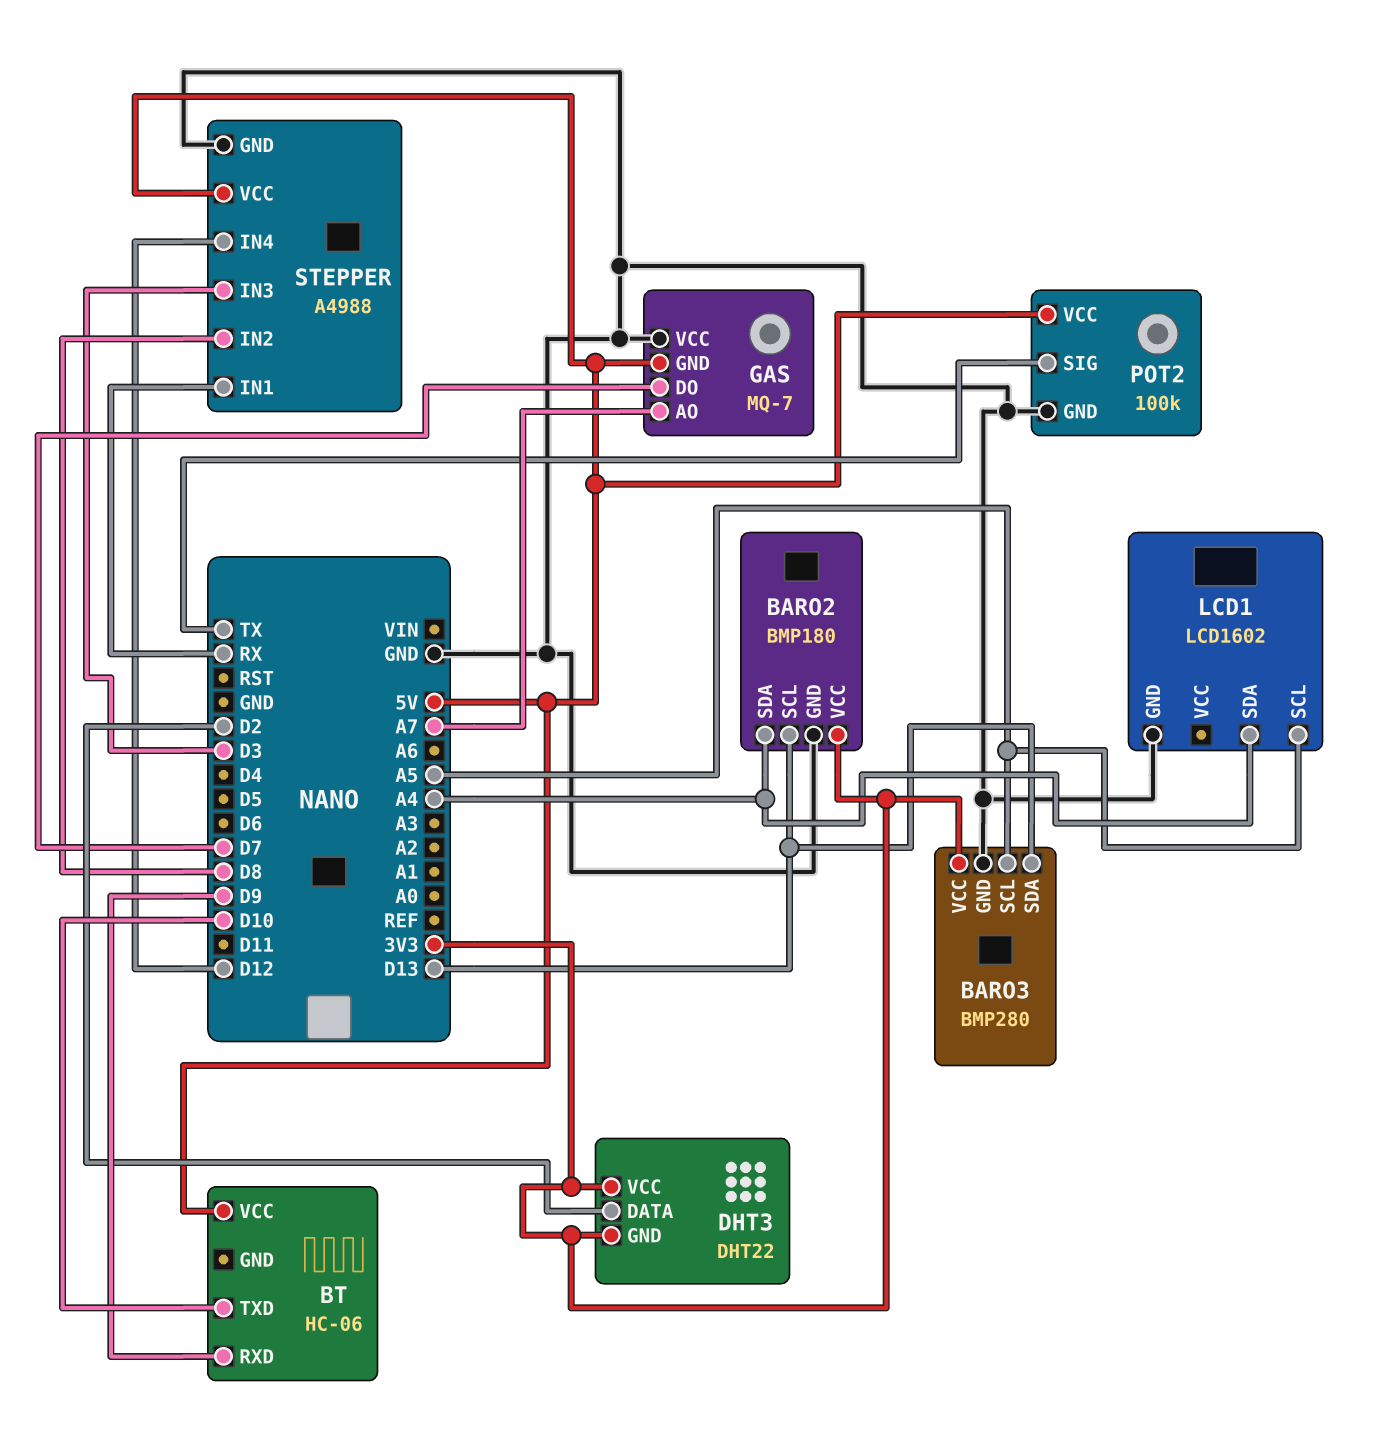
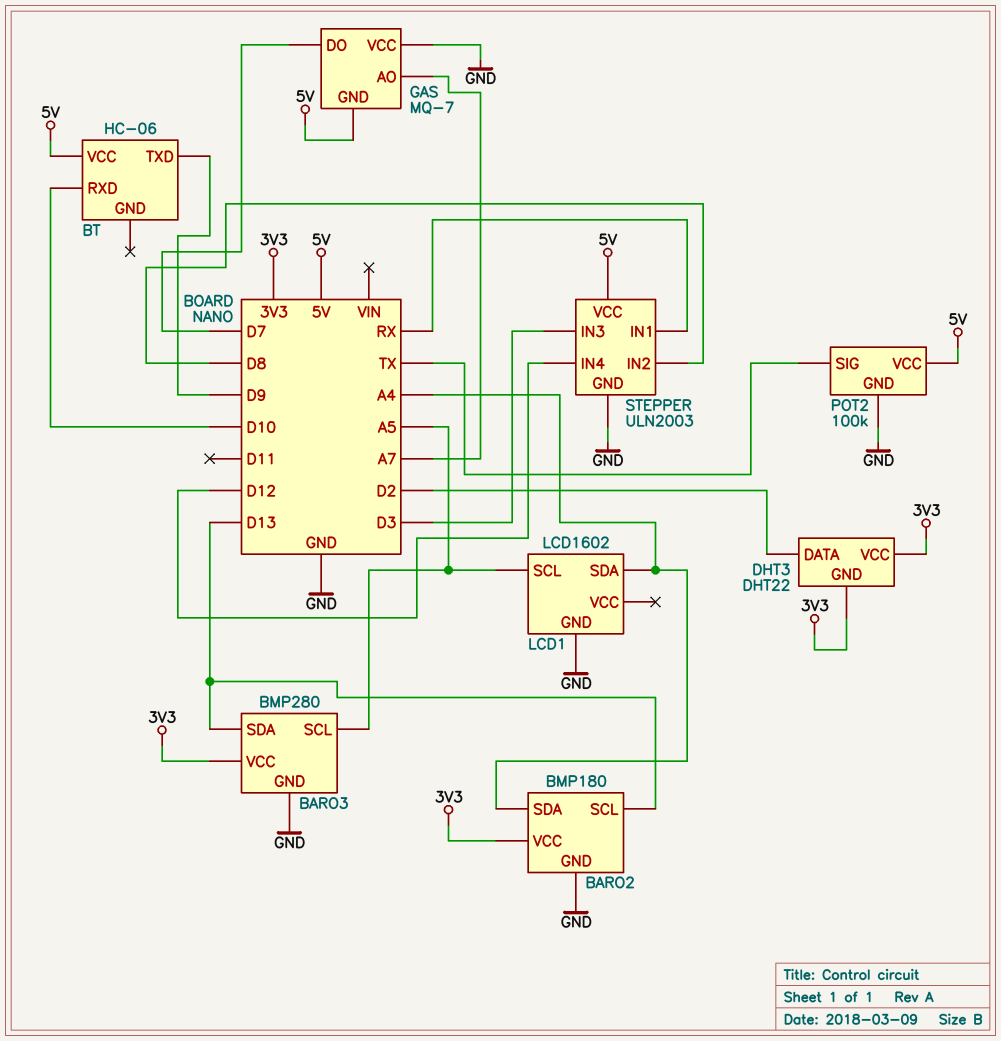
BT pin RXD: D9 -> D10
BT pin TXD: D10 -> D9
STEPPER: A4988 -> ULN2003

